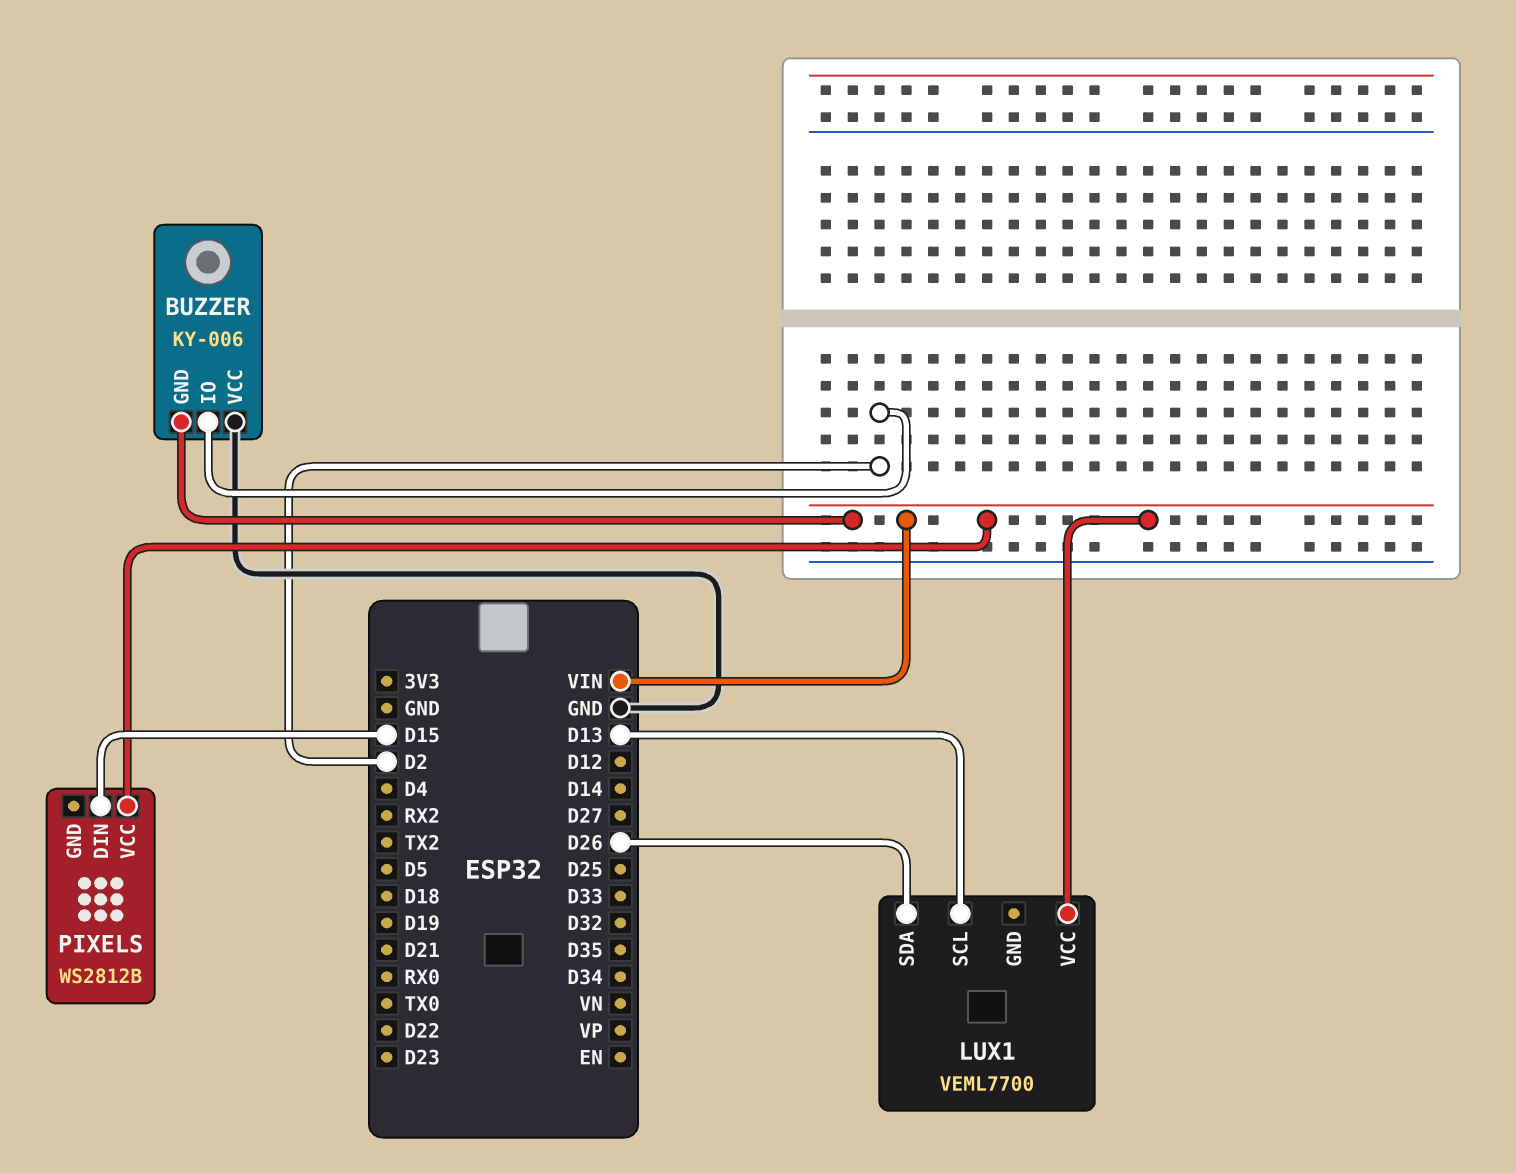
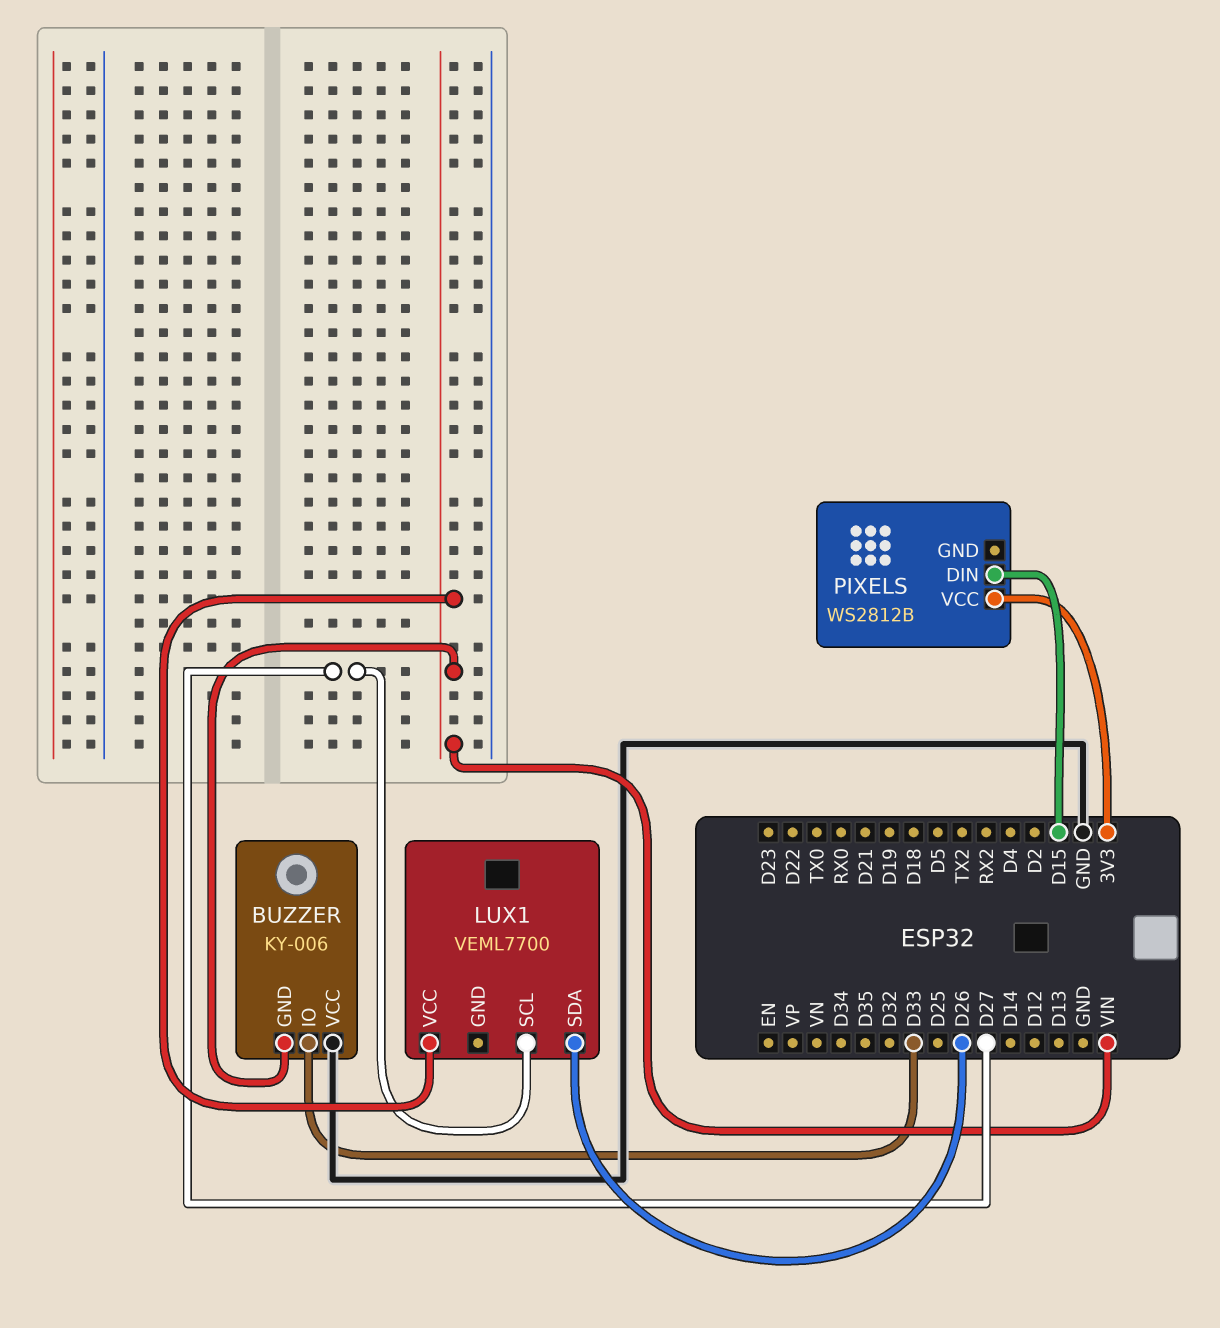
BUZZER pin IO: D2 -> D33
LUX1 pin SCL: D13 -> D27
PIXELS pin VCC: VIN -> 3V3

